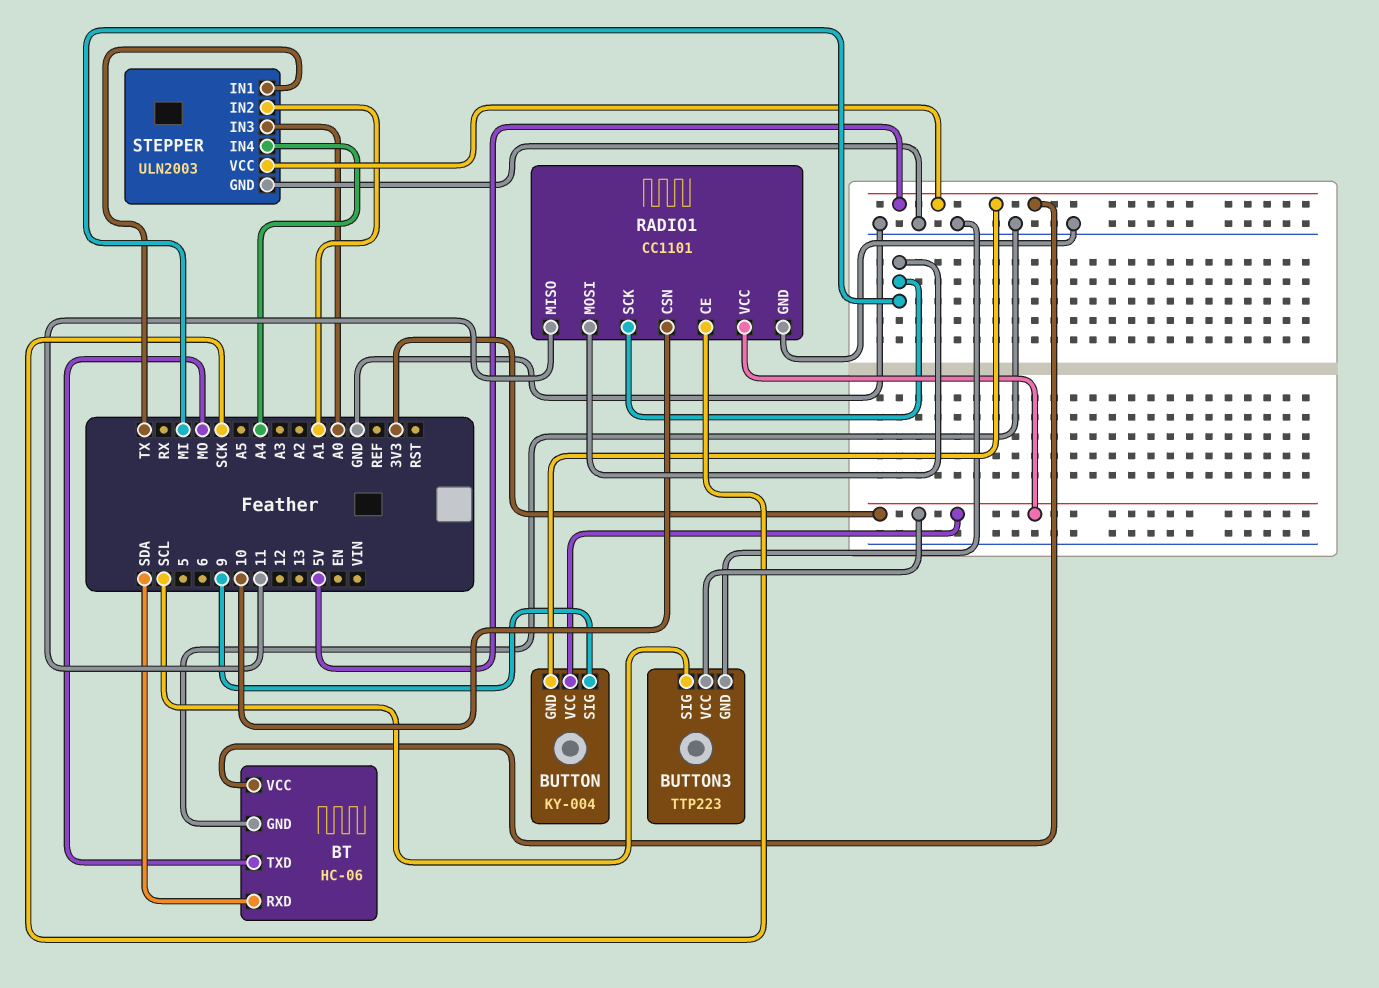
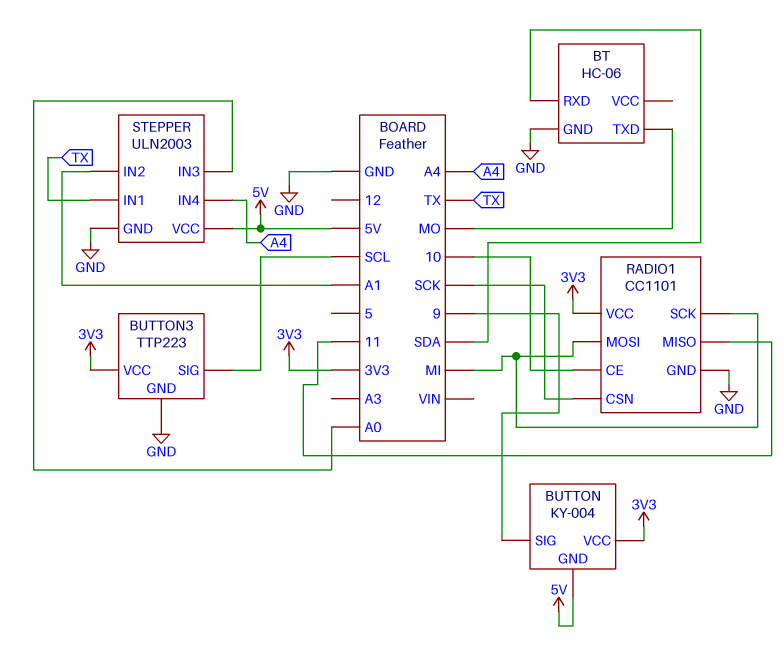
BT pin VCC: 5V -> none
RADIO1 pin CE: SCK -> 10
RADIO1 pin CSN: 10 -> SCK

